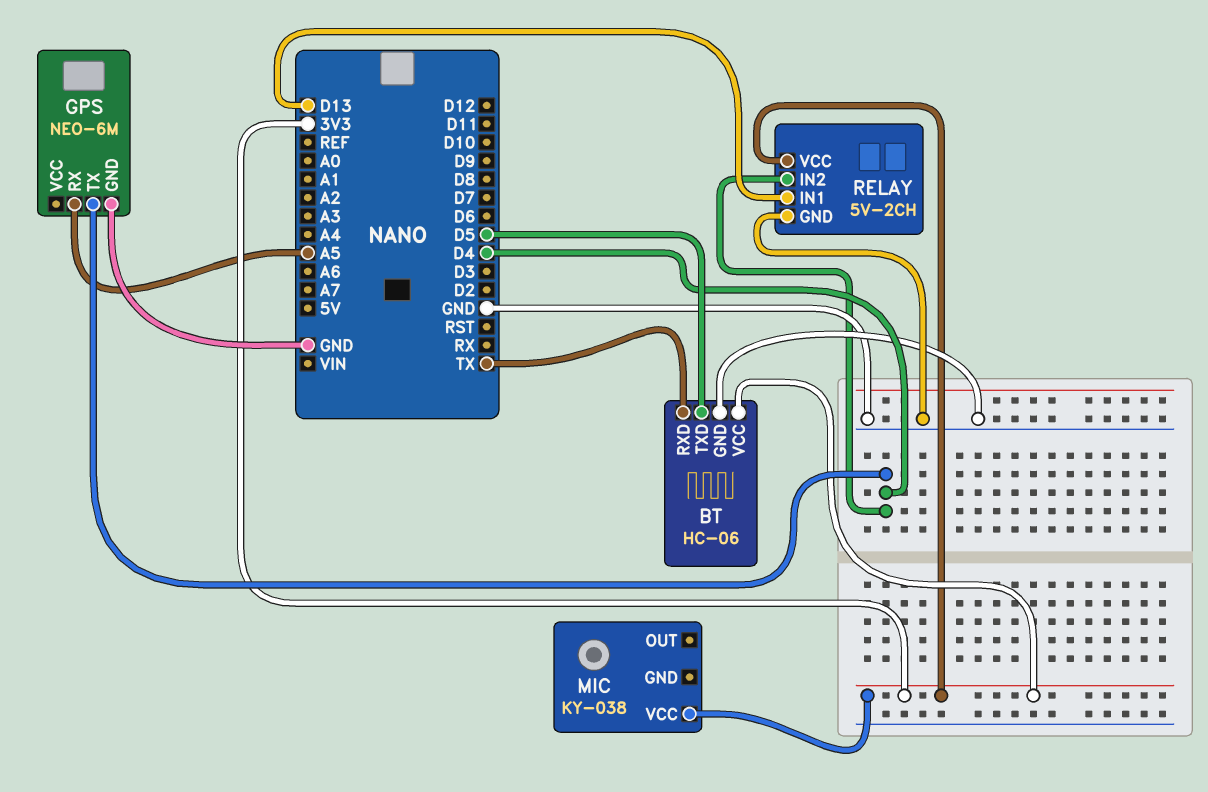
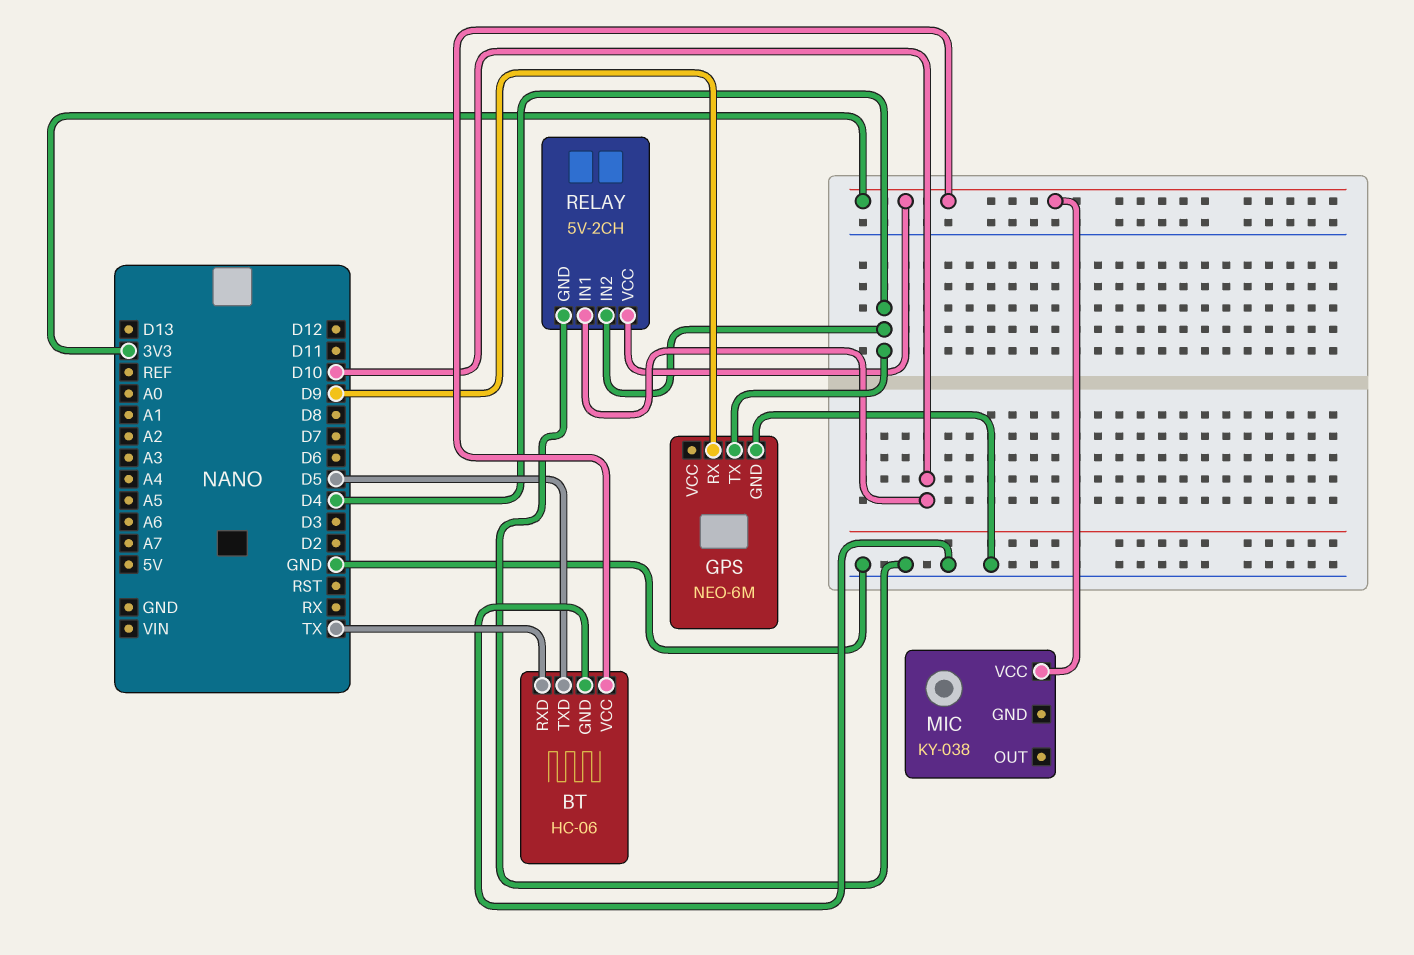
GPS pin RX: A5 -> D9
RELAY pin IN1: D13 -> D10

